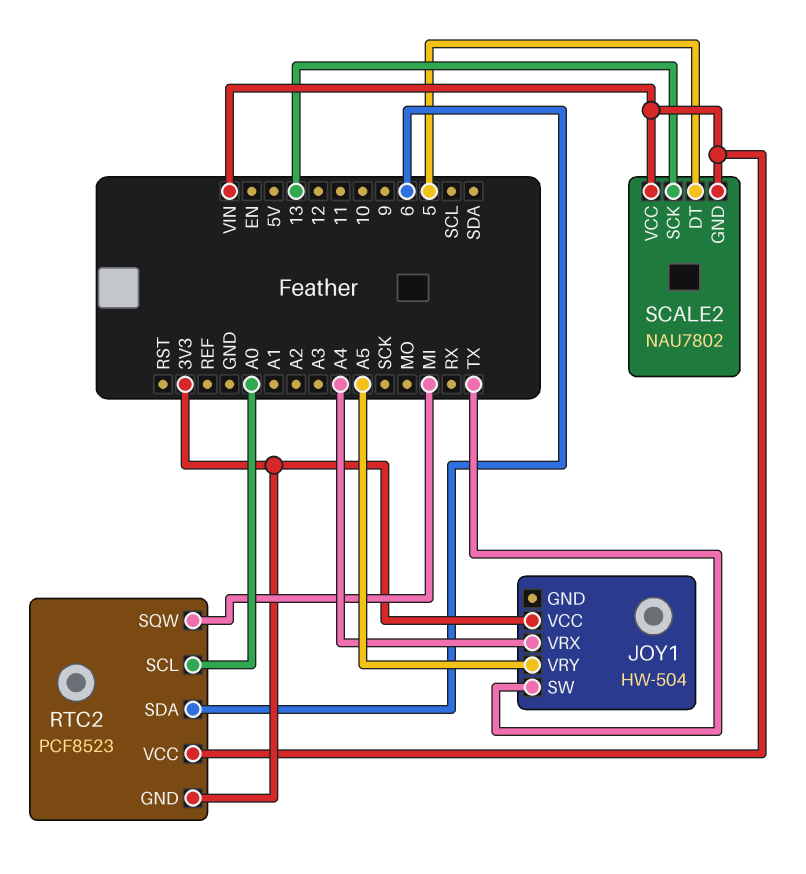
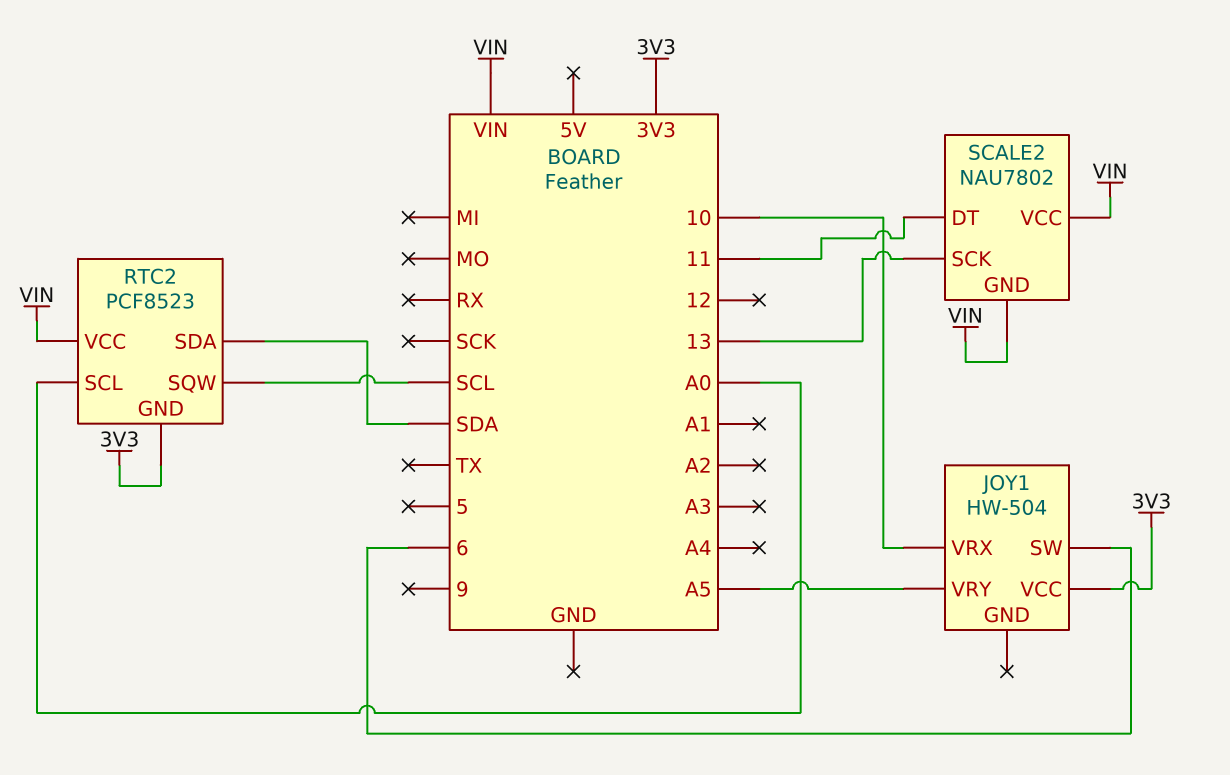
JOY1 pin SW: TX -> 6
JOY1 pin VRX: A4 -> 10
RTC2 pin SDA: 6 -> SDA
RTC2 pin SQW: MI -> SCL
SCALE2 pin DT: 5 -> 11

